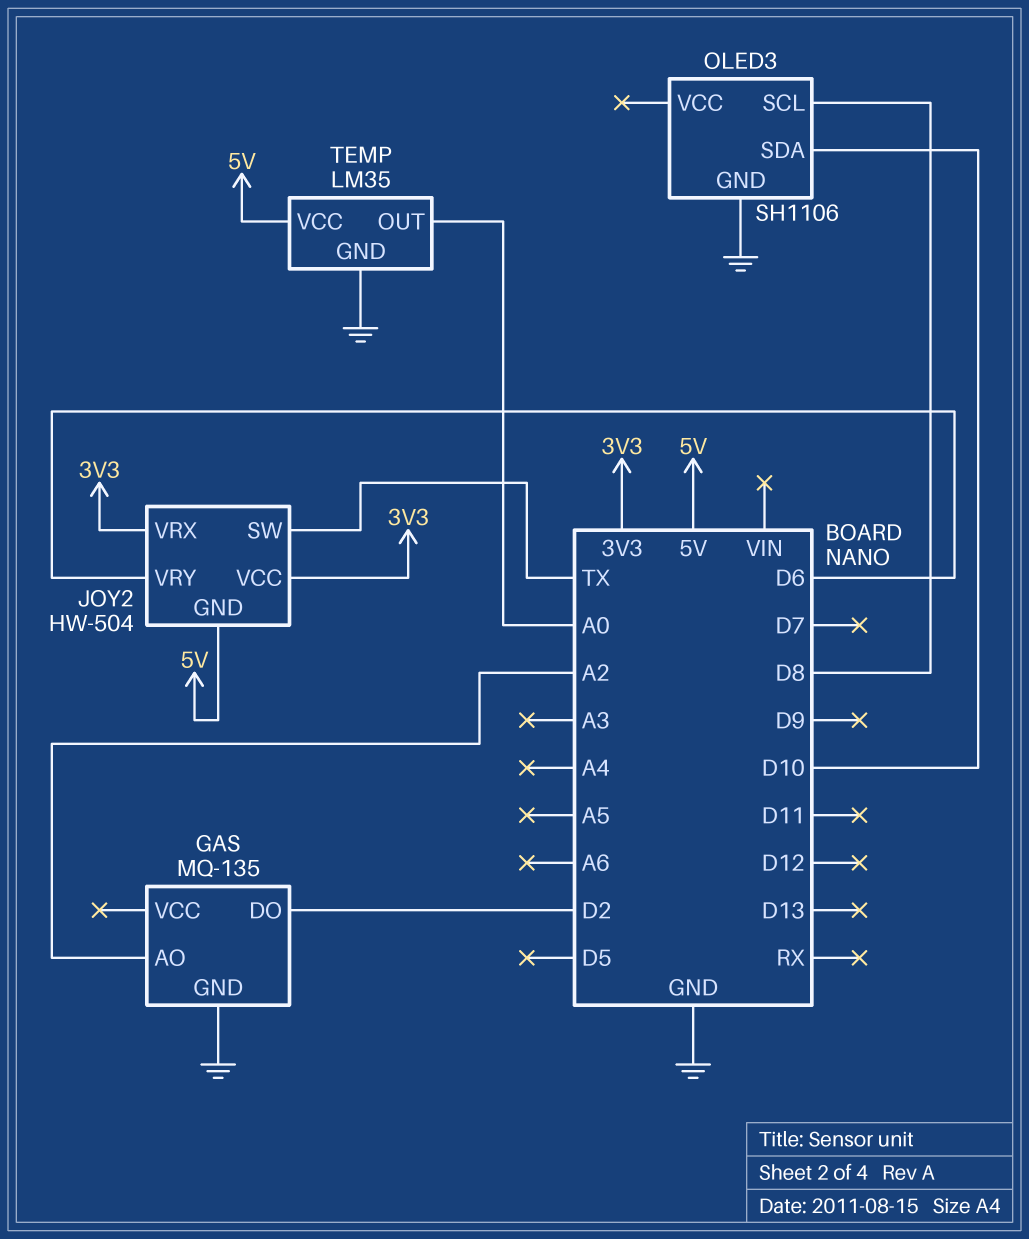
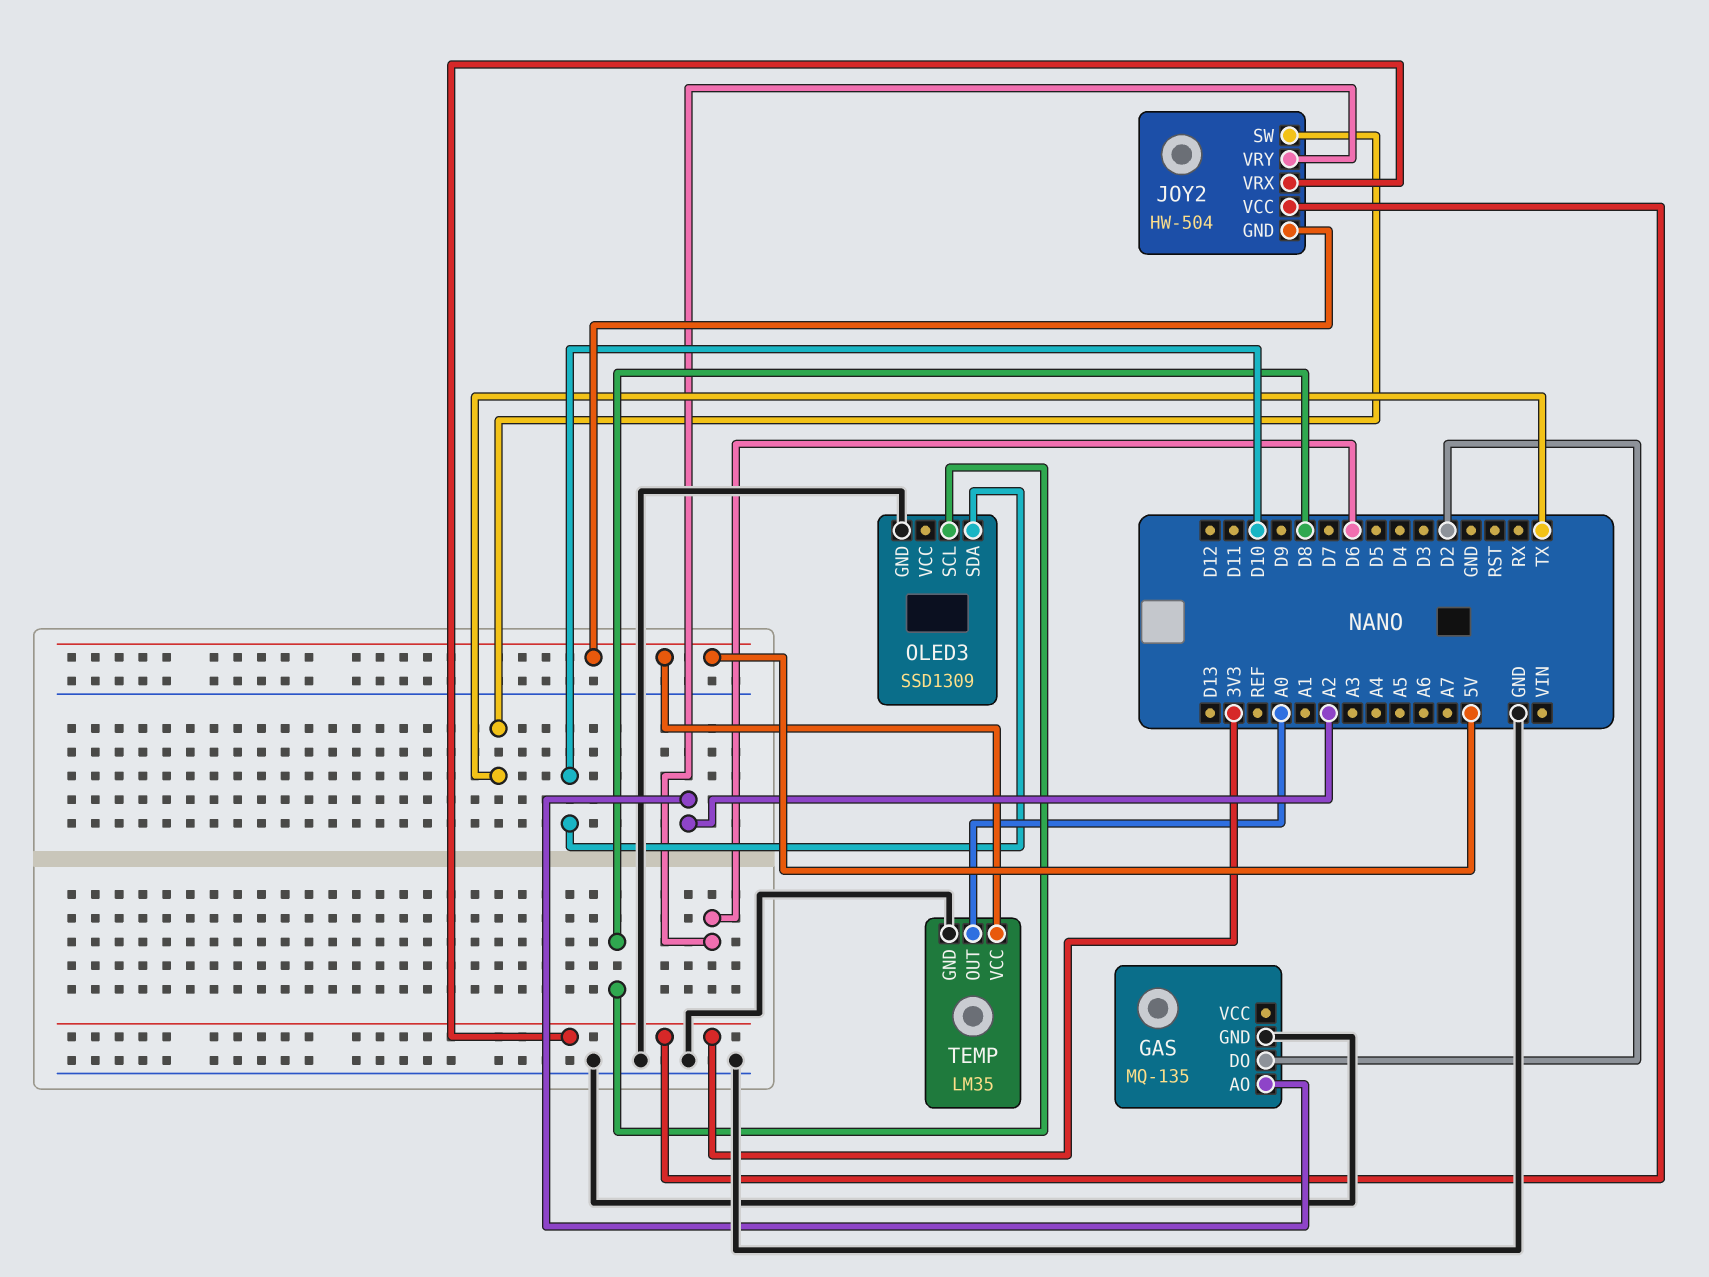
OLED3: SH1106 -> SSD1309

